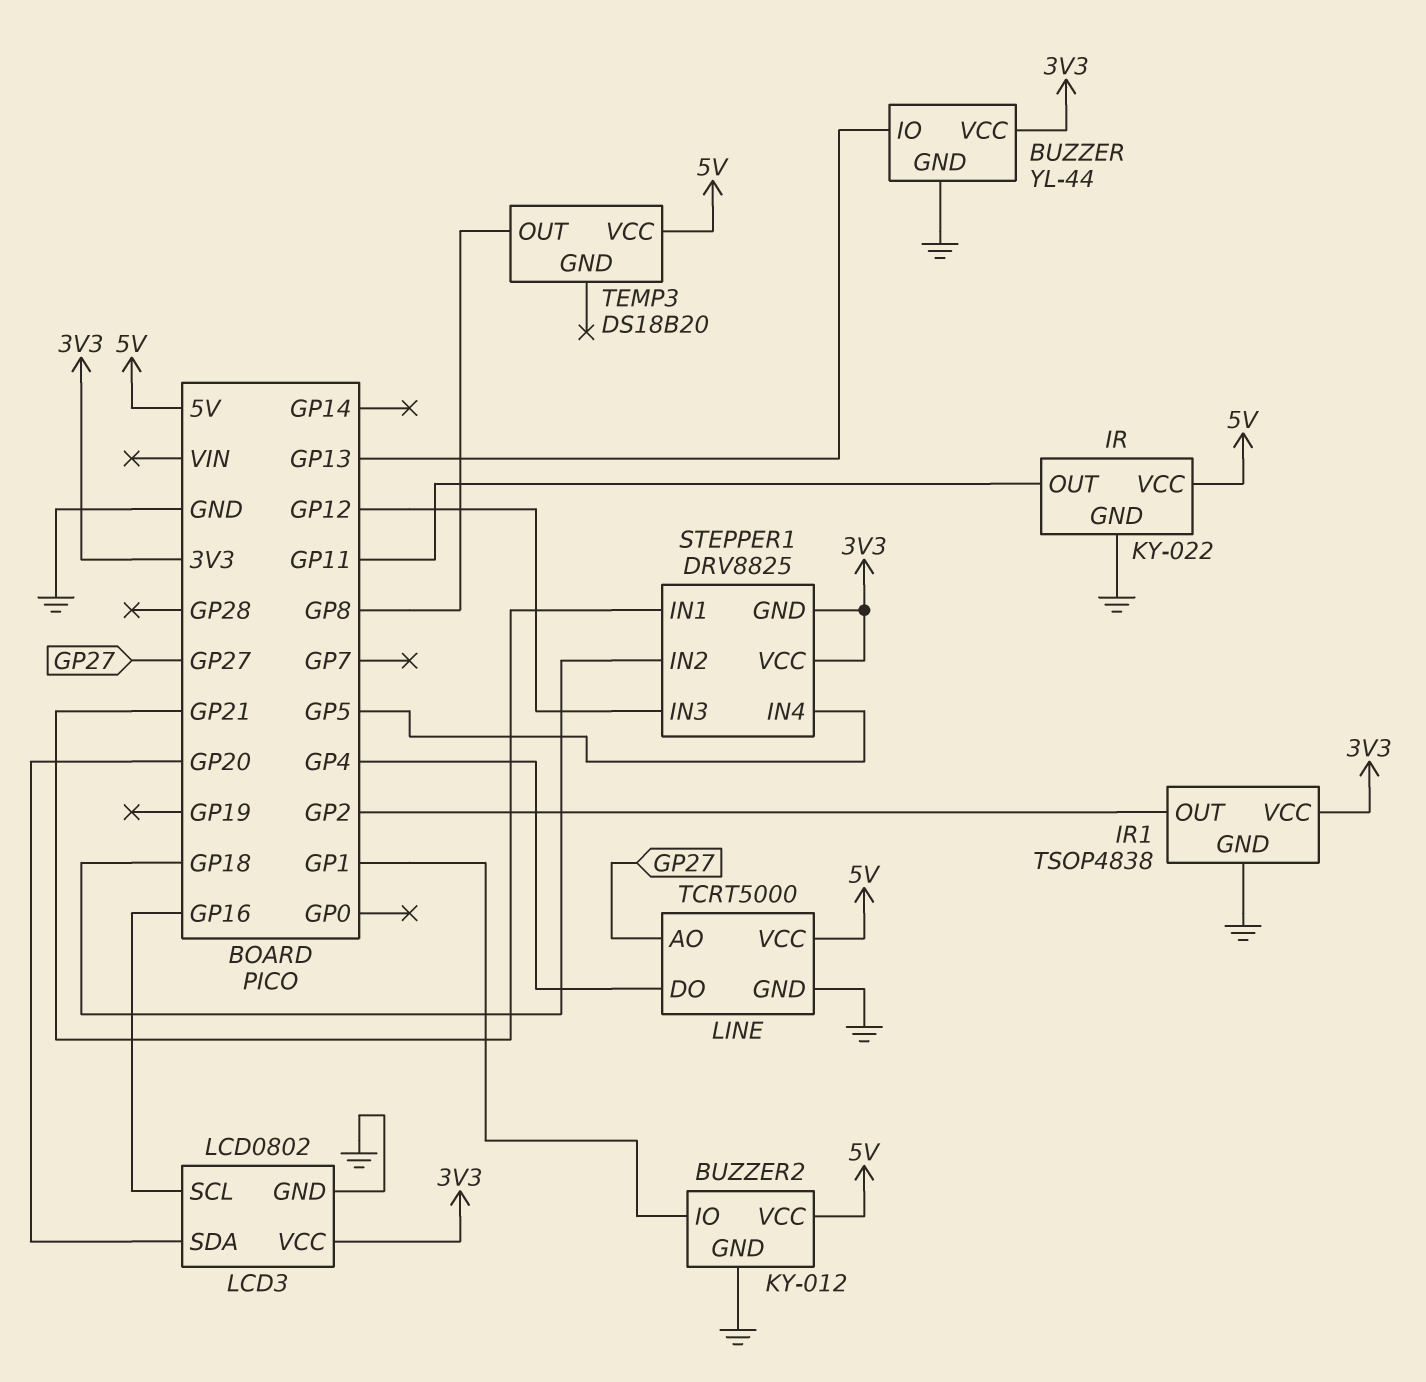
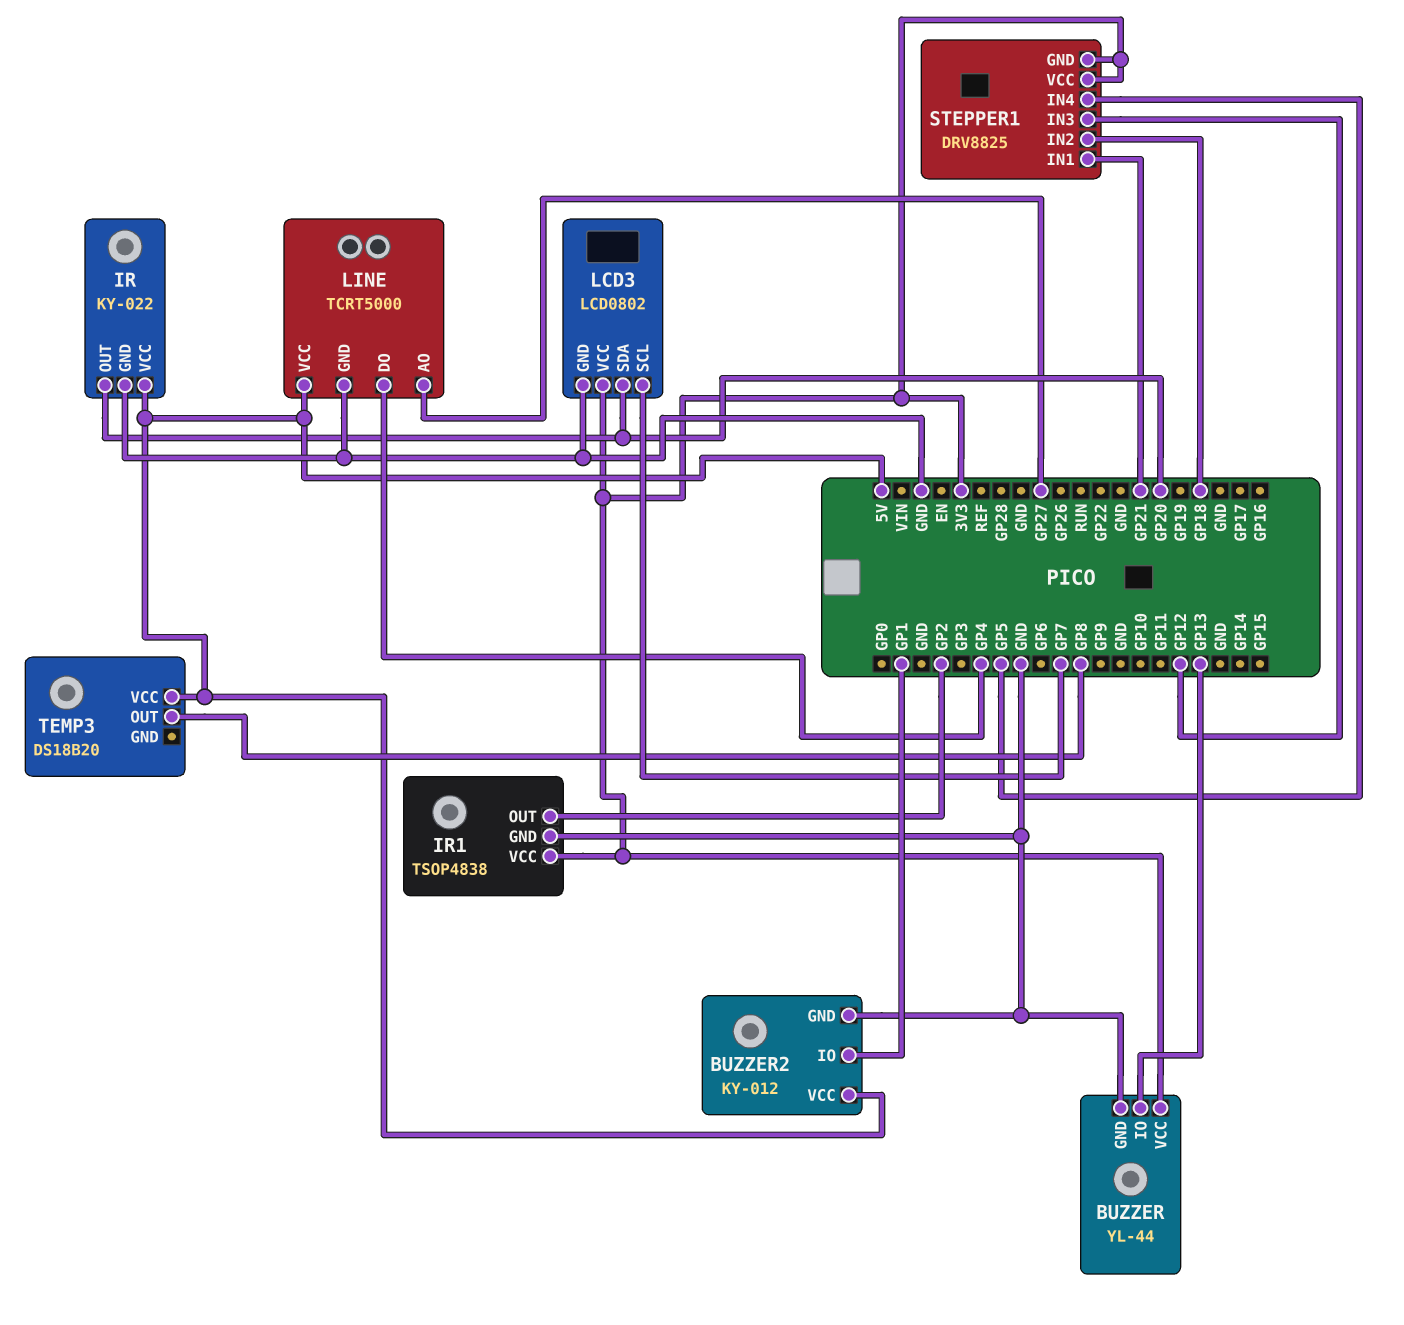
IR pin OUT: GP11 -> GP20
LCD3 pin SCL: GP16 -> GP7

